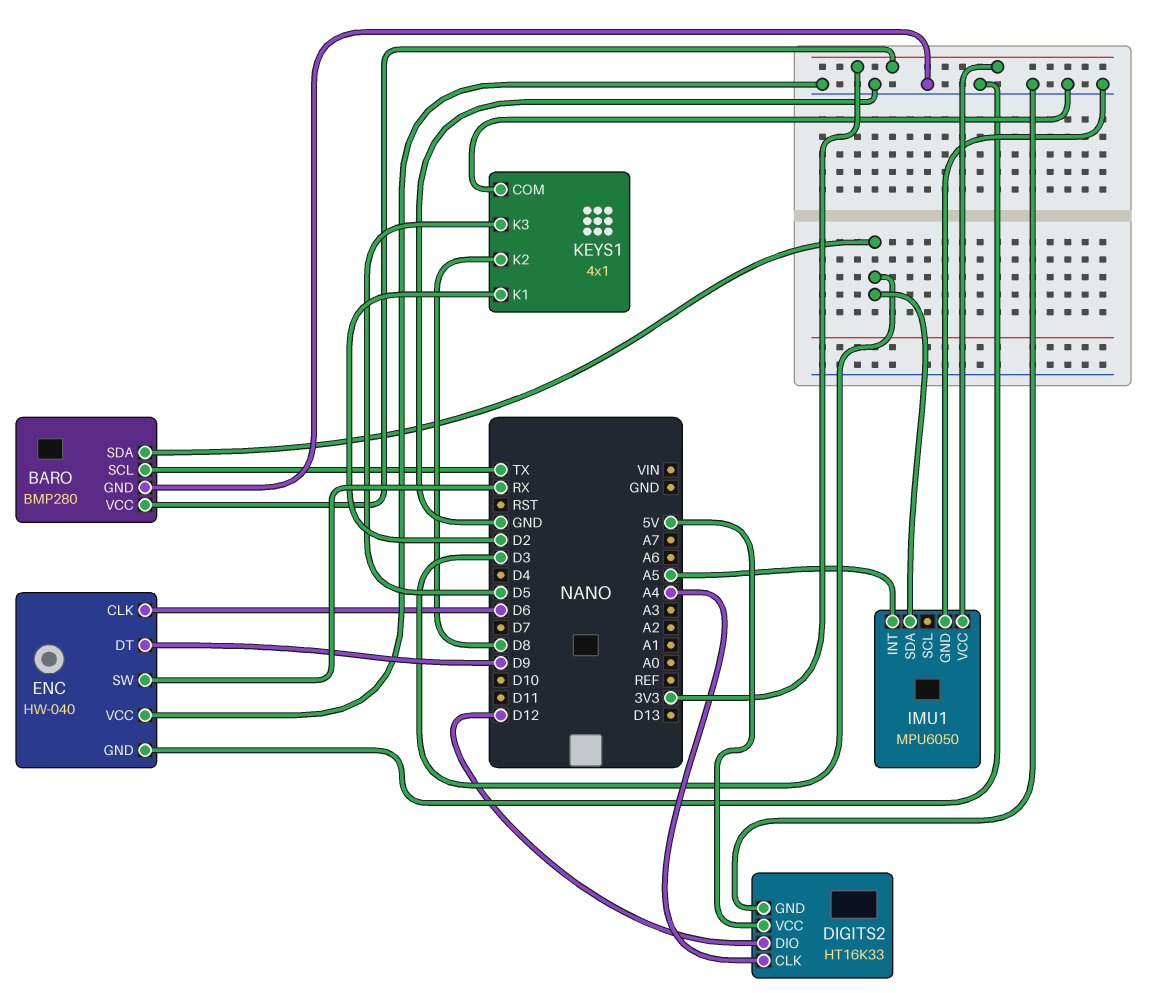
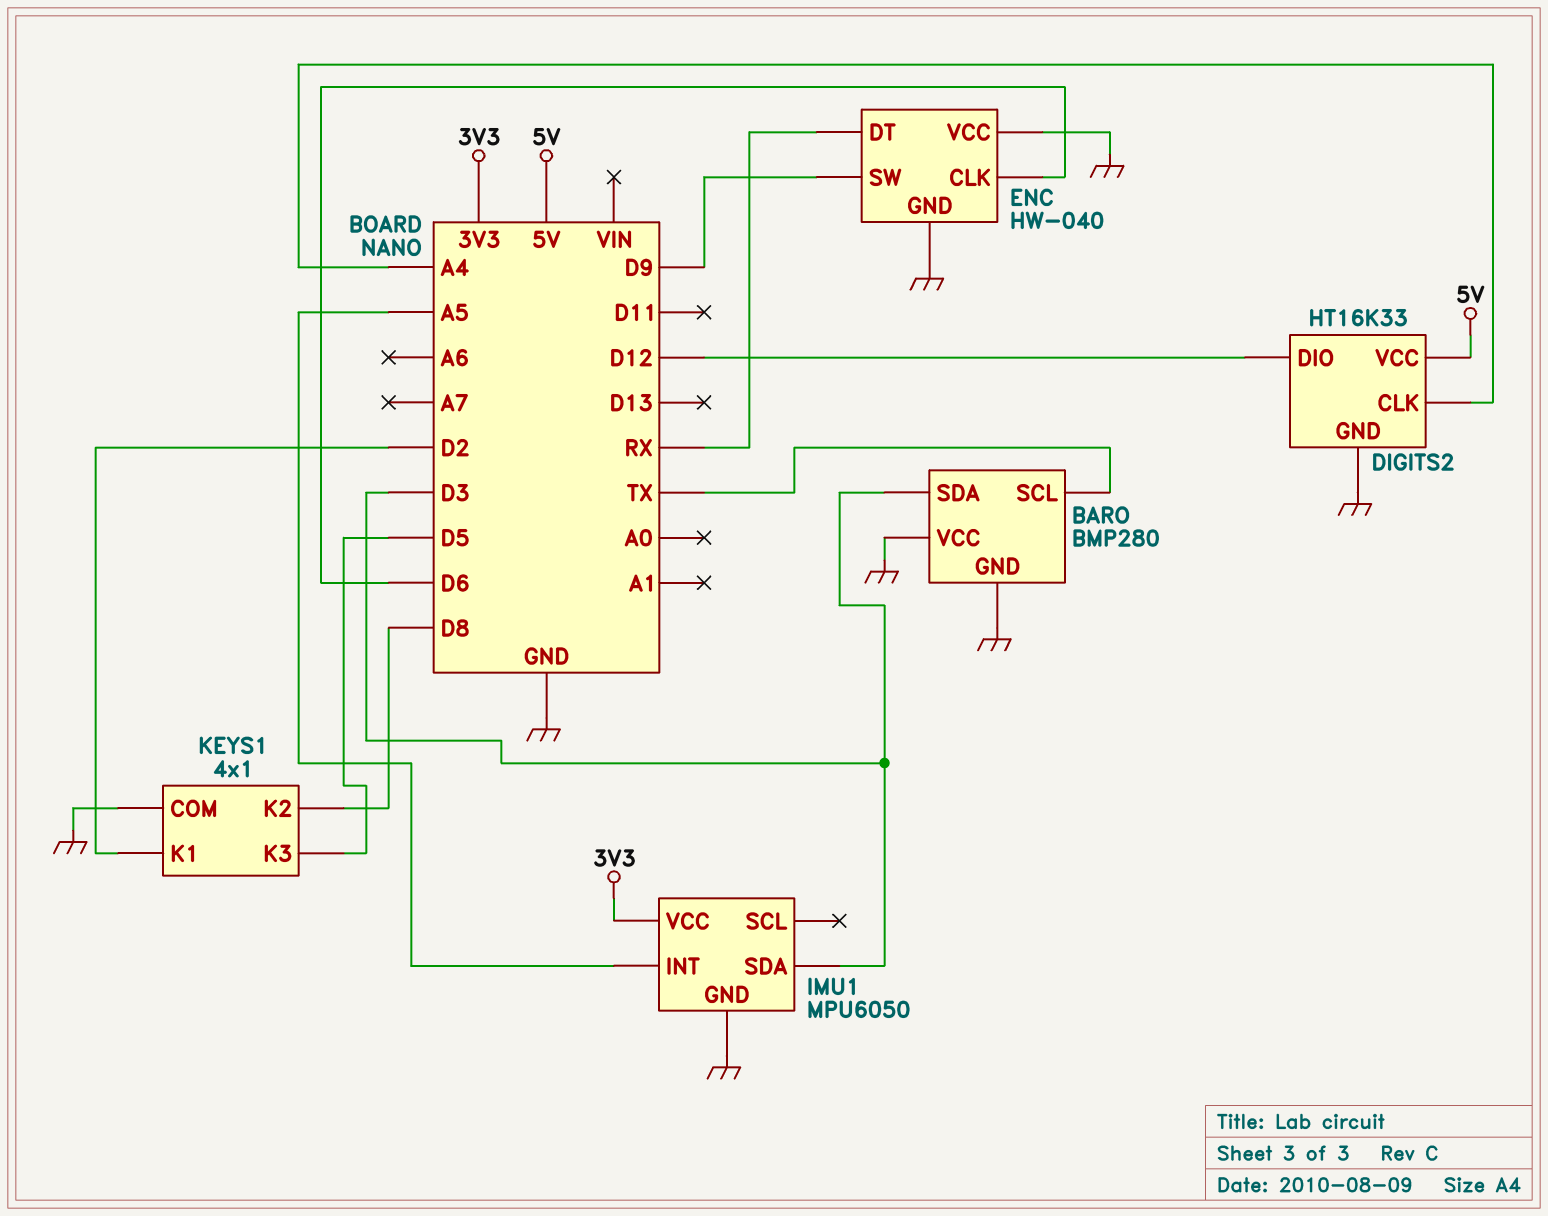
BARO pin VCC: 3V3 -> GND
ENC pin DT: D9 -> RX
ENC pin SW: RX -> D9

